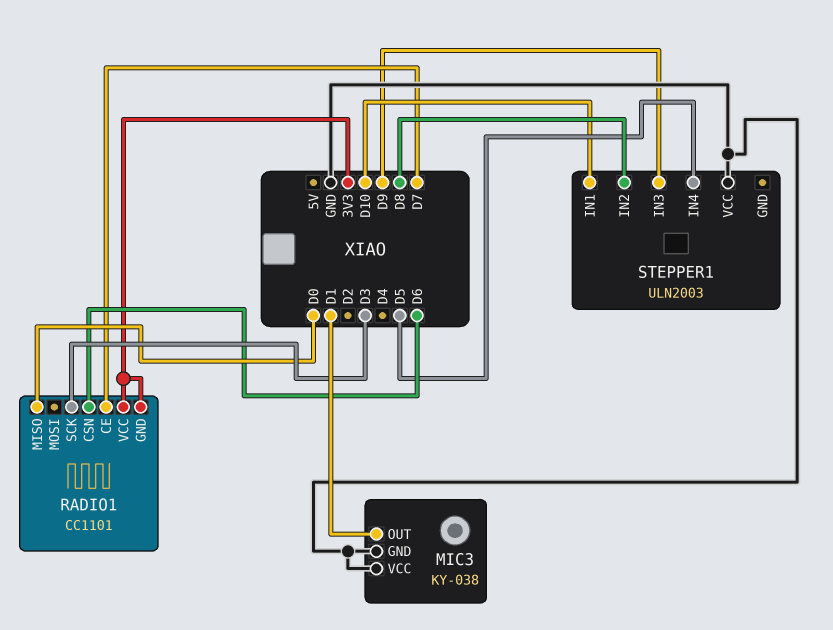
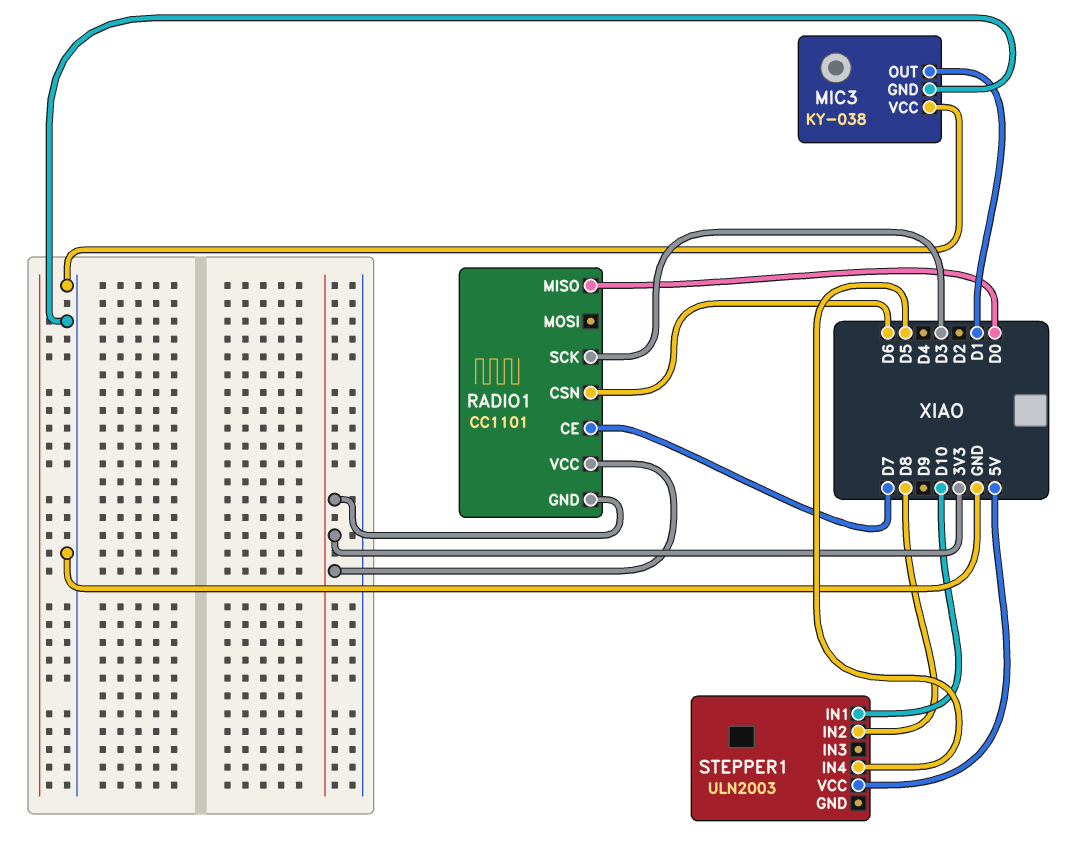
STEPPER1 pin IN3: D9 -> none
STEPPER1 pin VCC: GND -> 5V

